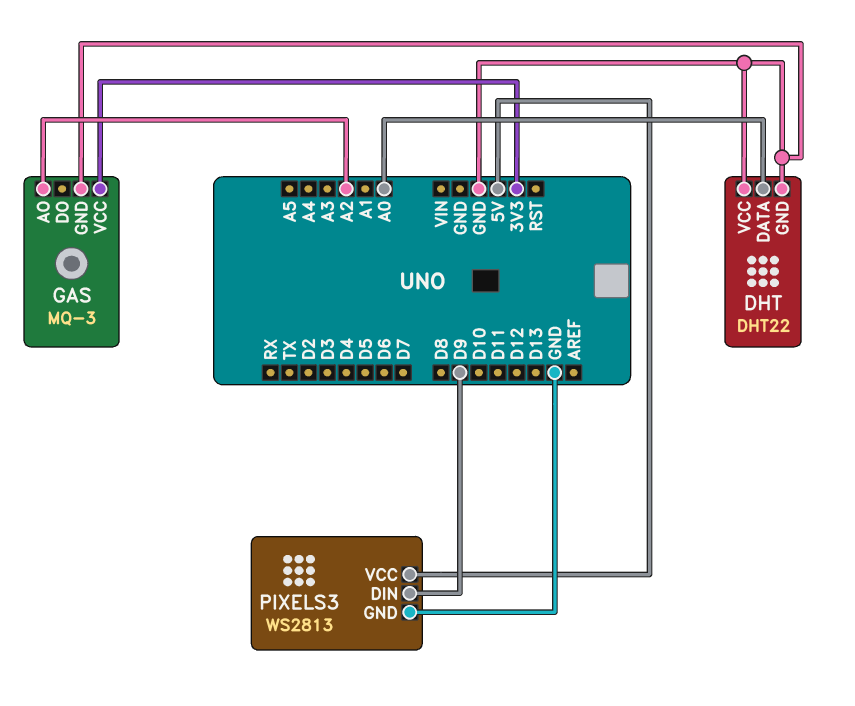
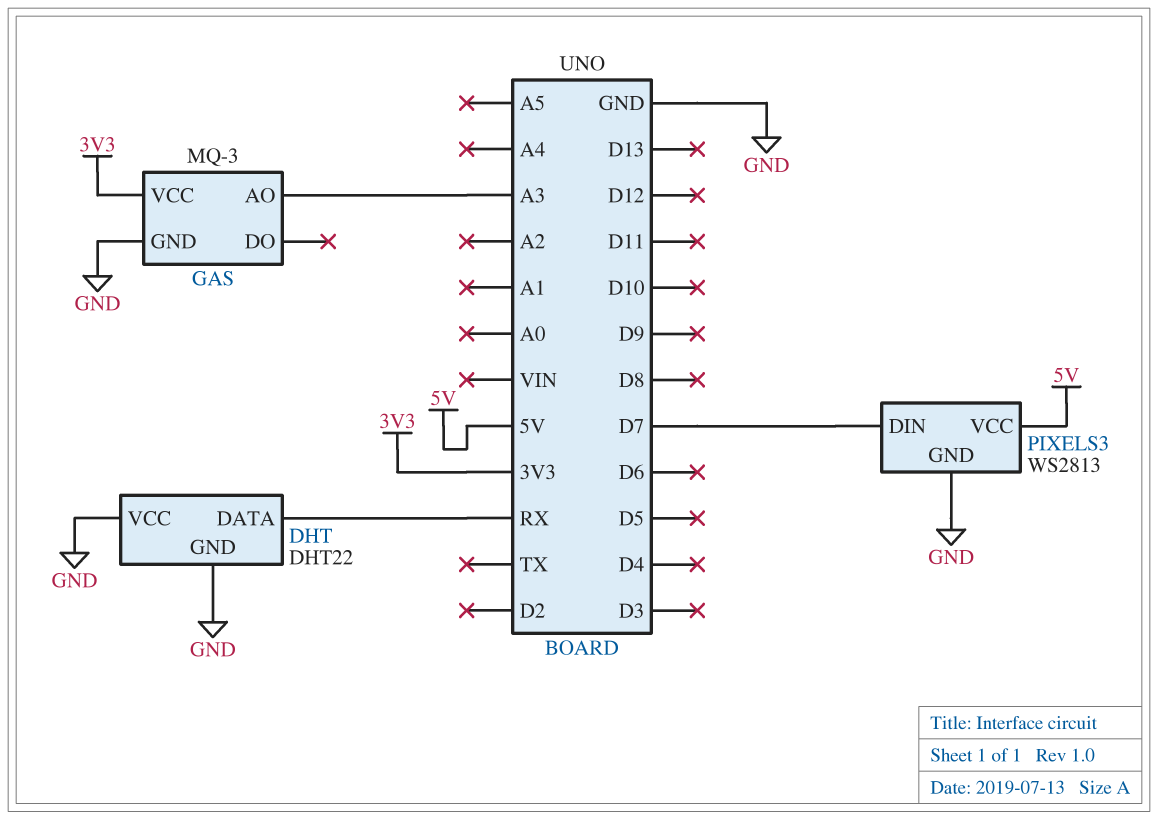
DHT pin DATA: A0 -> RX
GAS pin AO: A2 -> A3
PIXELS3 pin DIN: D9 -> D7

